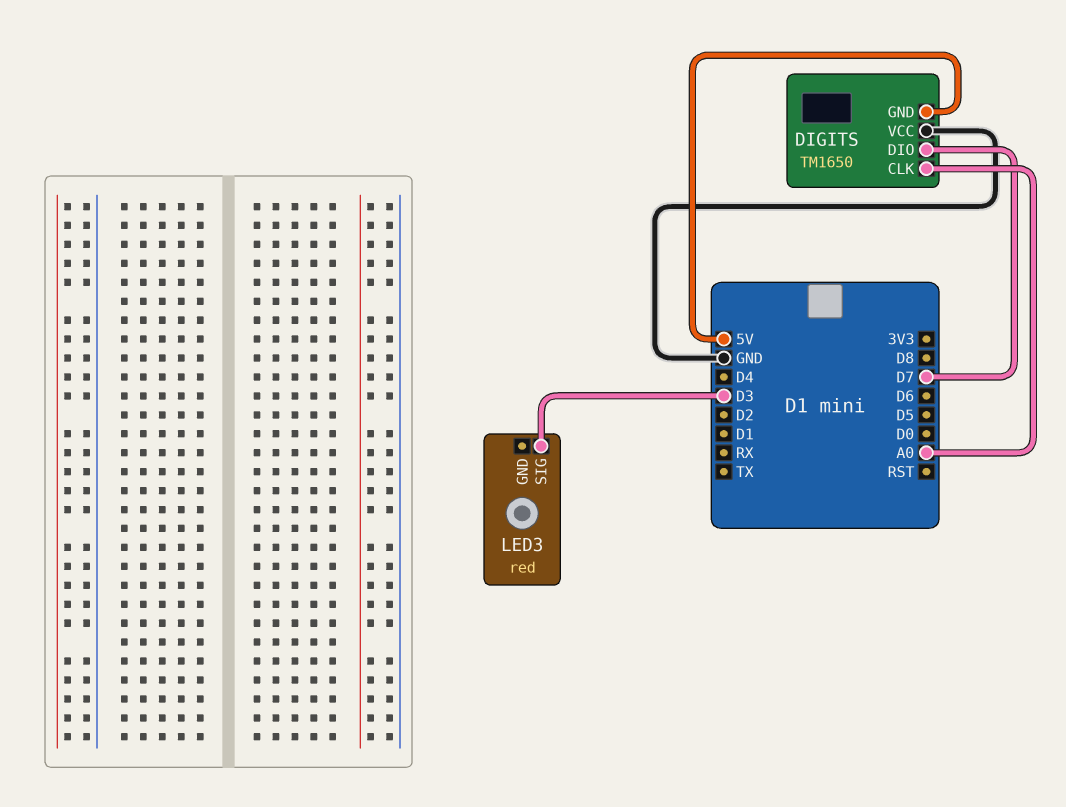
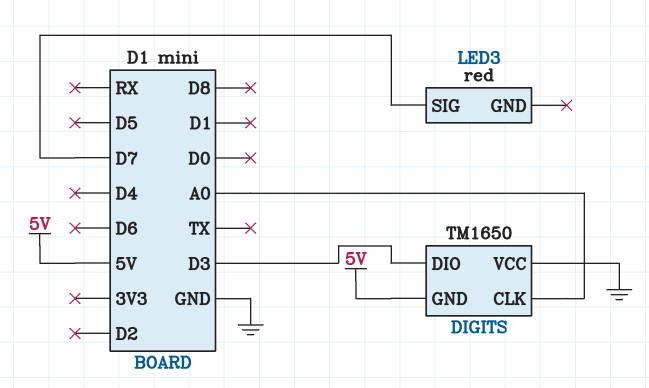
DIGITS pin DIO: D7 -> D3
LED3 pin SIG: D3 -> D7

